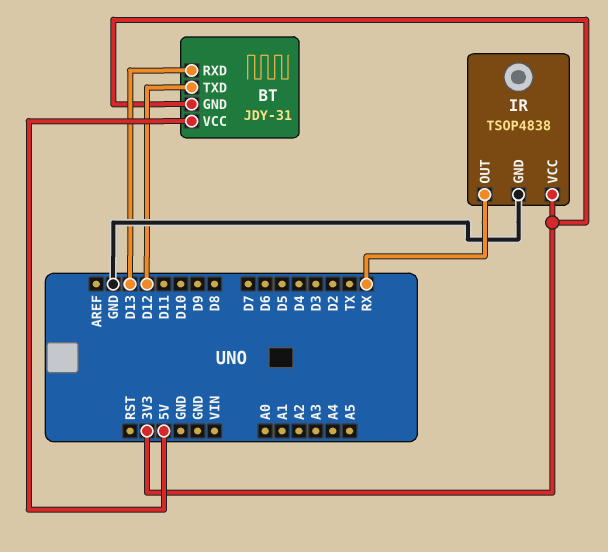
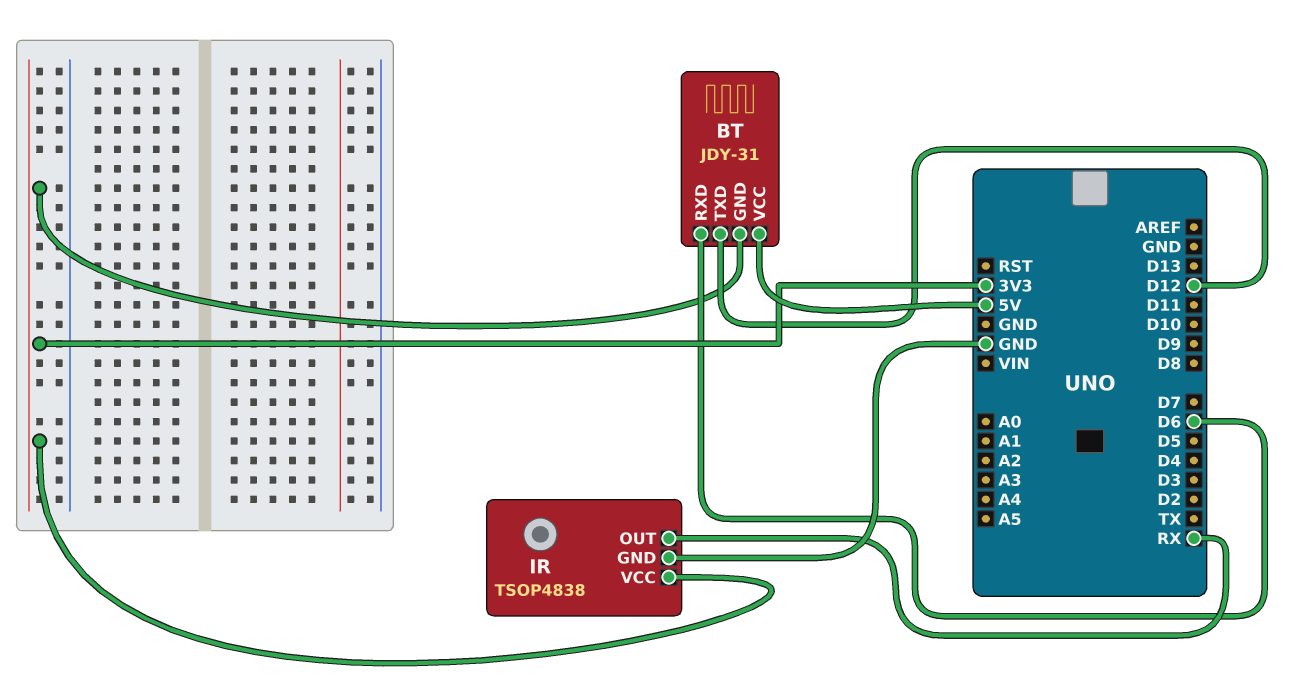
BT pin RXD: D13 -> D6

